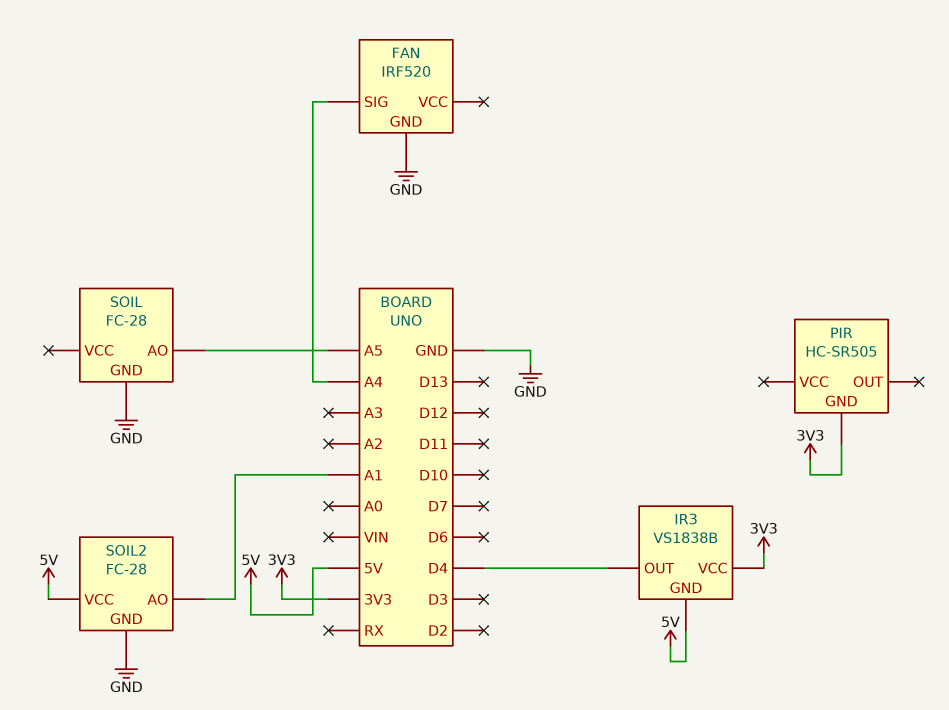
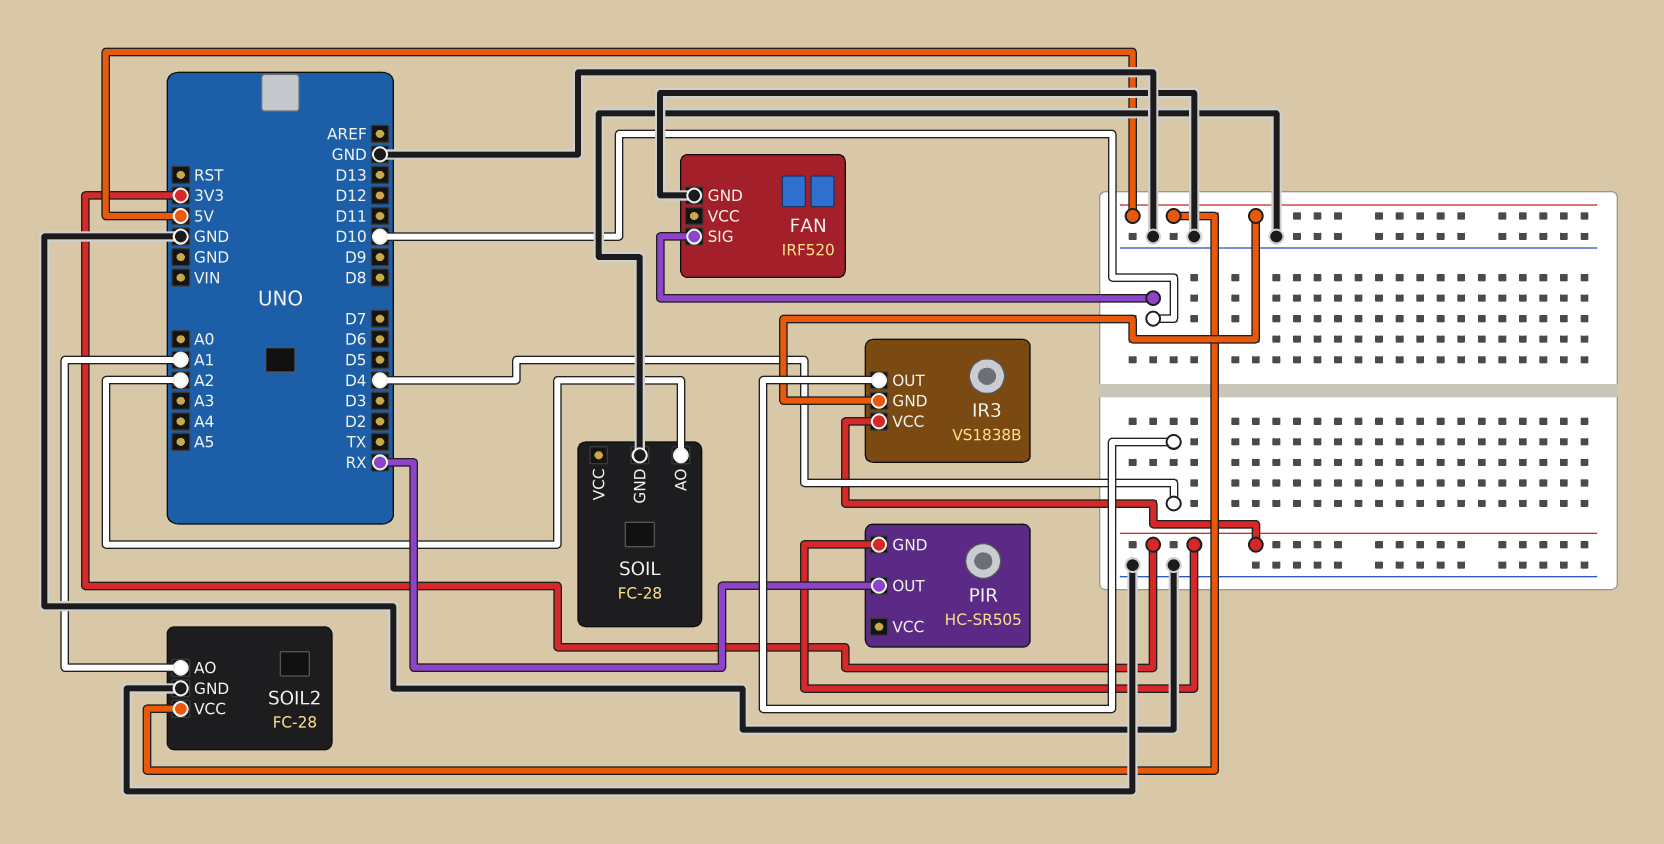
FAN pin SIG: A4 -> D10
PIR pin OUT: none -> RX
SOIL pin AO: A5 -> A2

